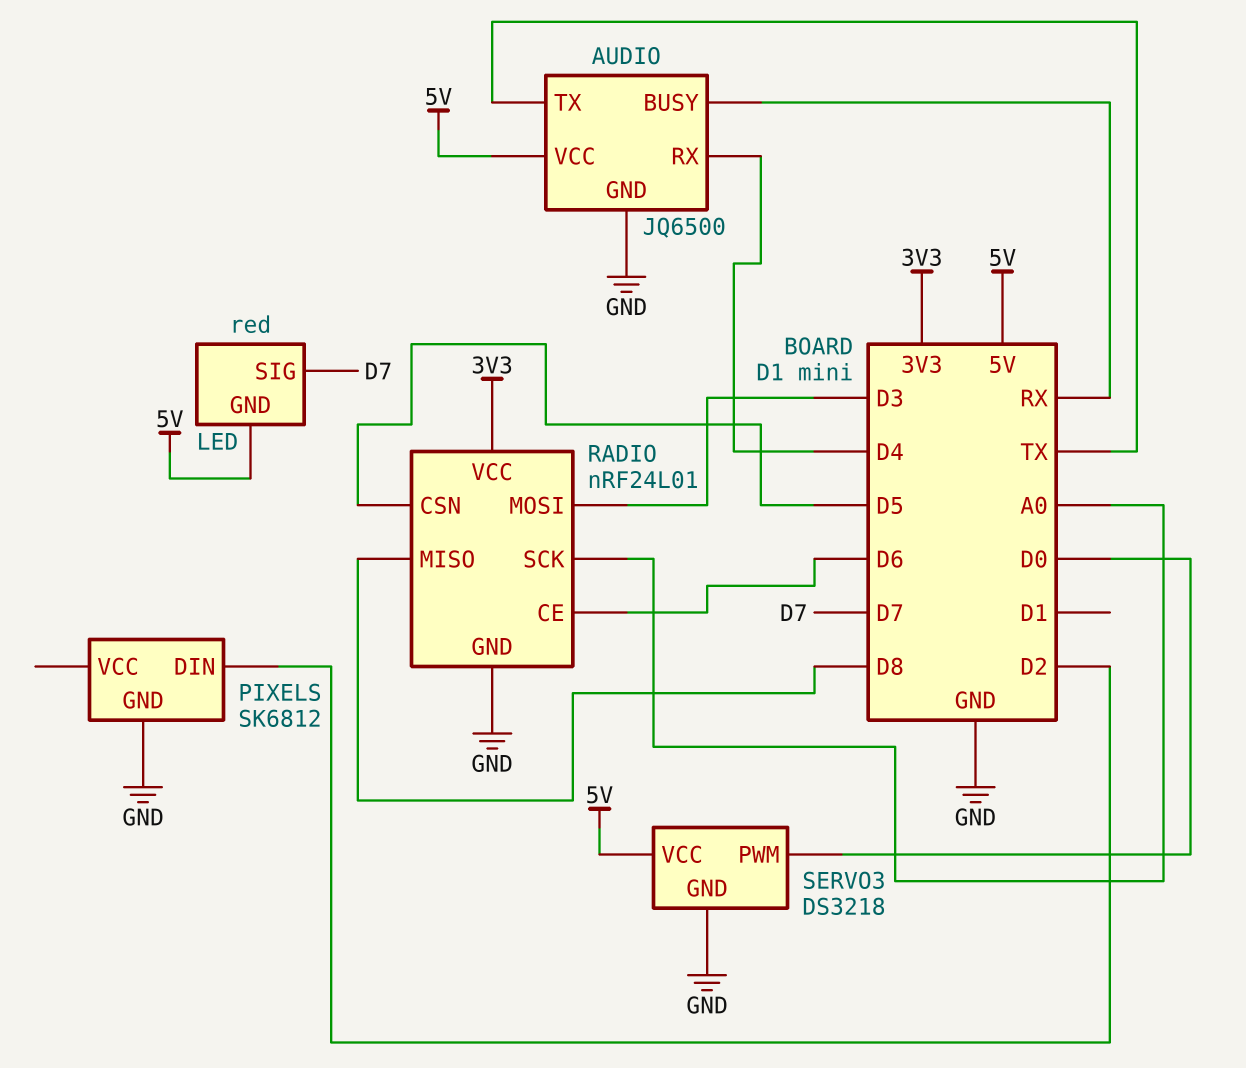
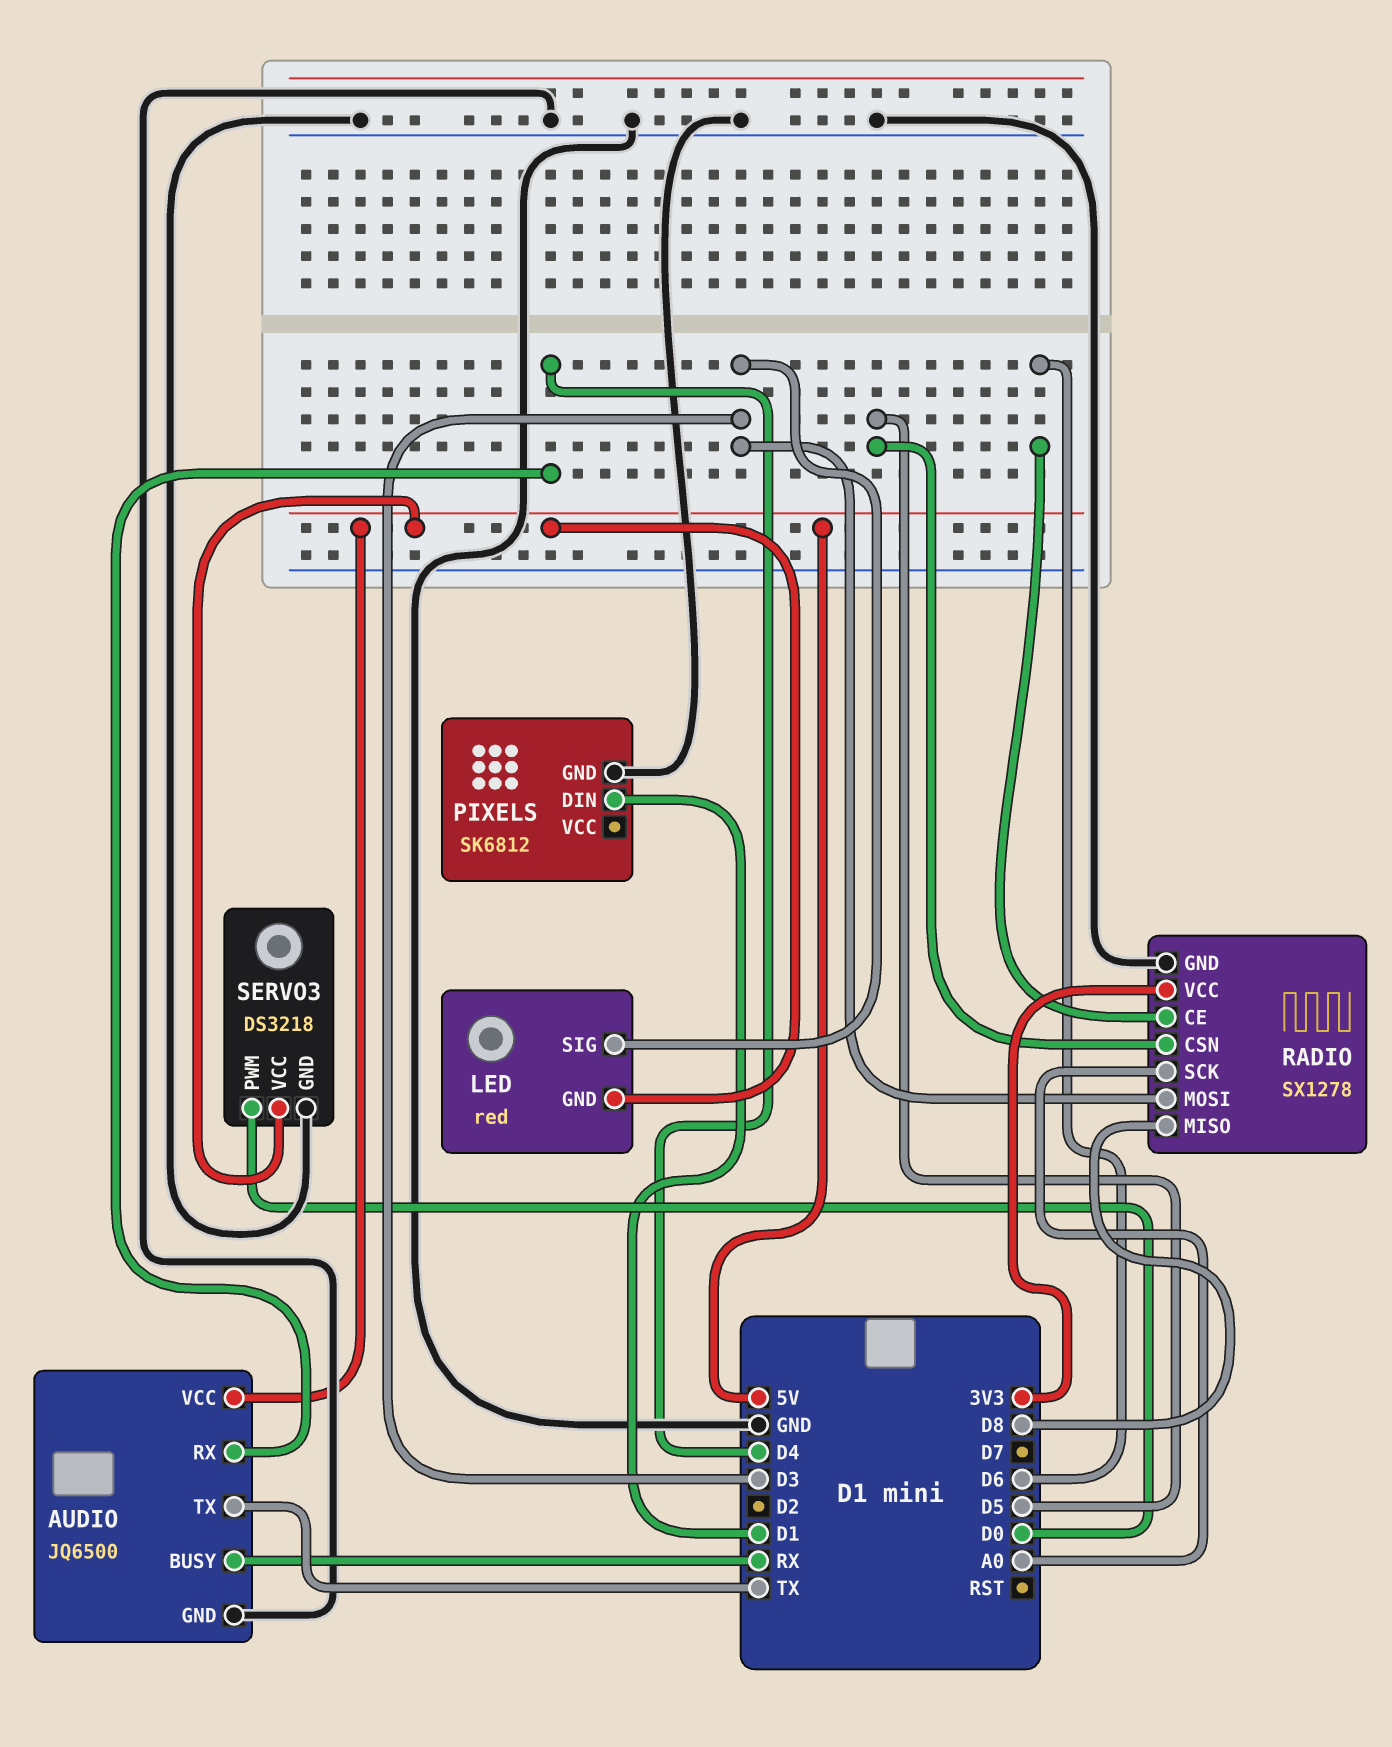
LED pin SIG: D7 -> D3
PIXELS pin DIN: D2 -> D1
RADIO: nRF24L01 -> SX1278

